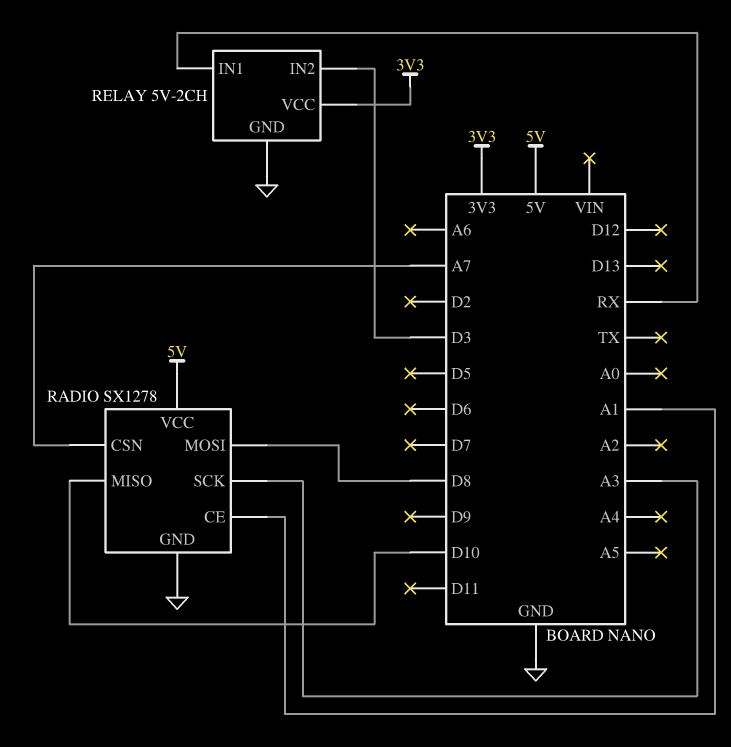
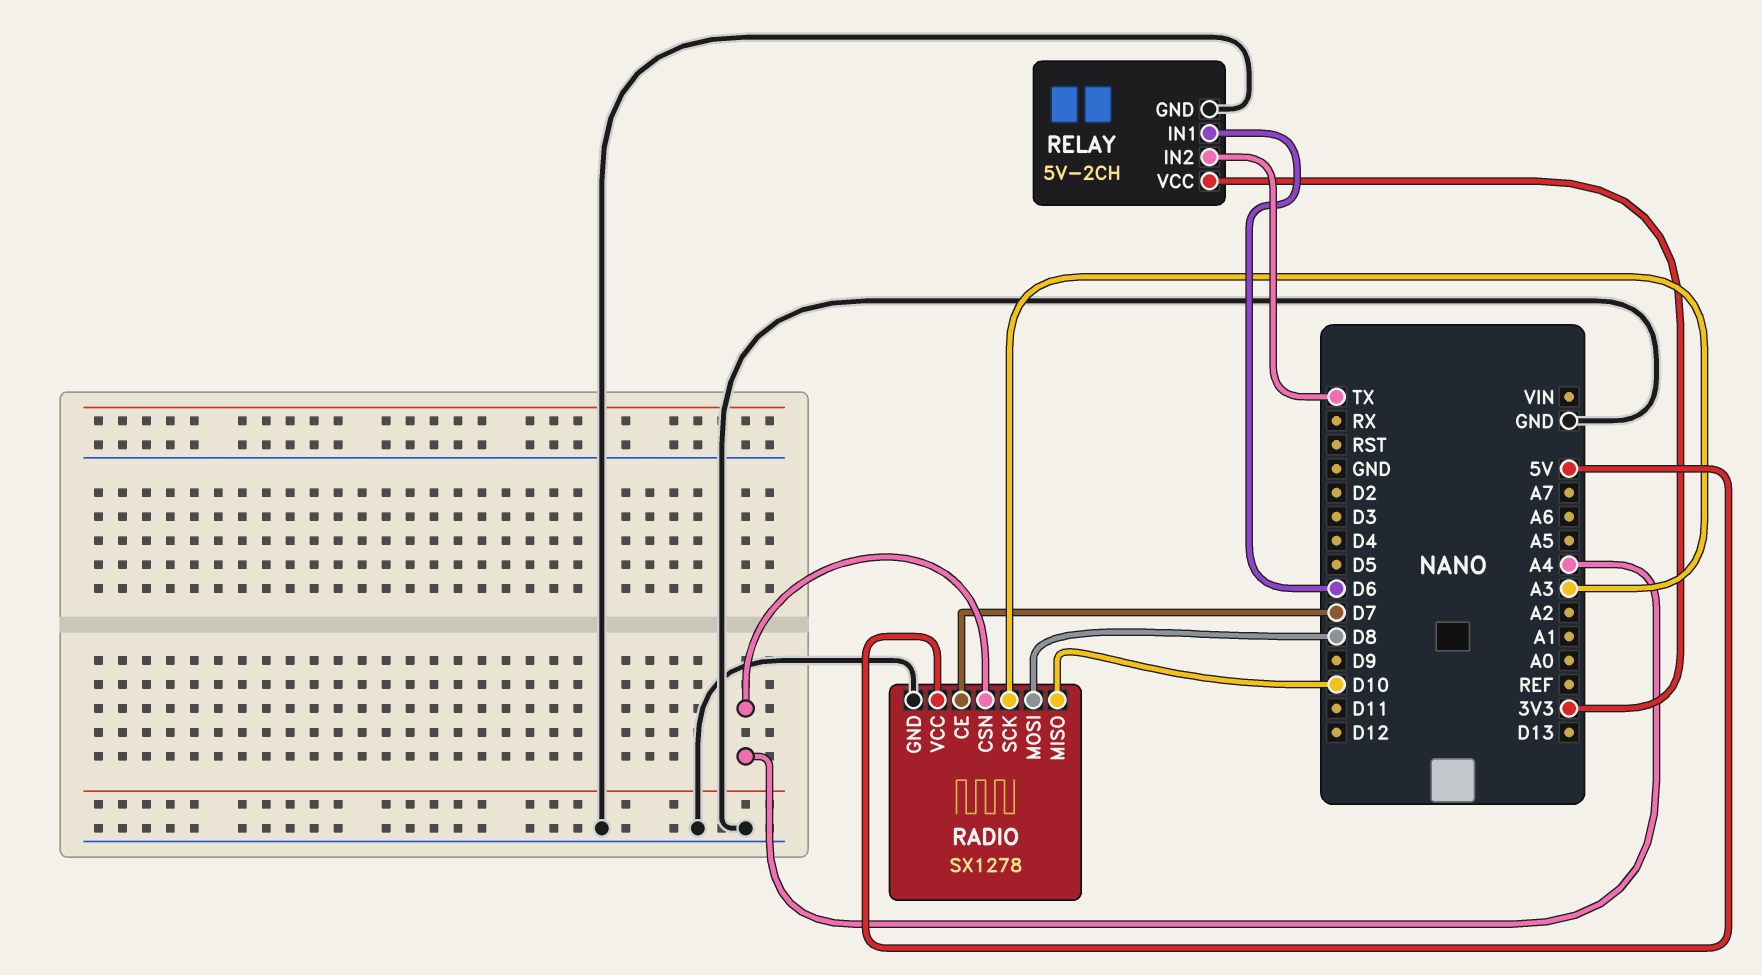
RADIO pin CE: A1 -> D7
RADIO pin CSN: A7 -> A4
RELAY pin IN1: RX -> D6
RELAY pin IN2: D3 -> TX

